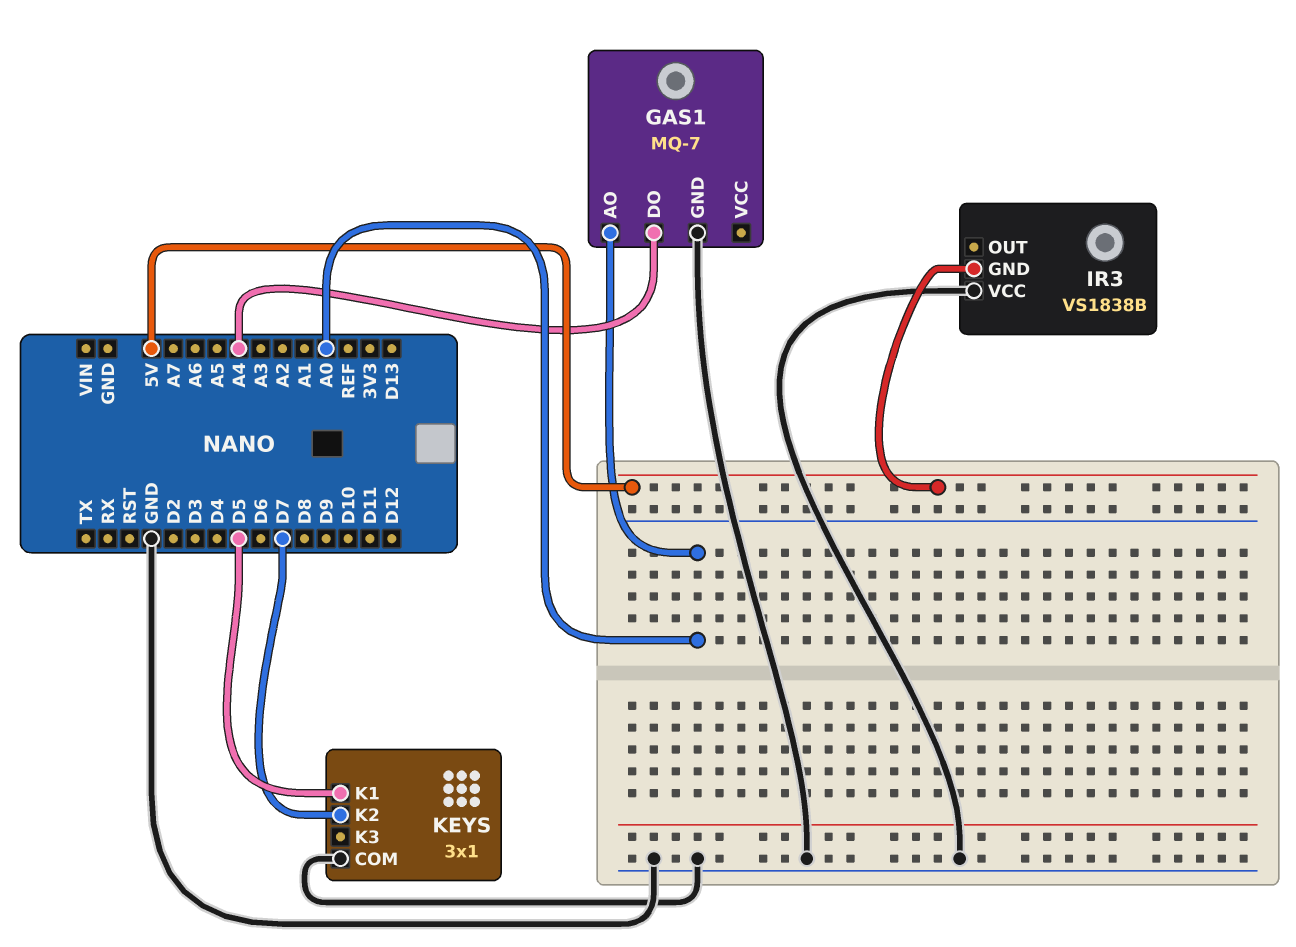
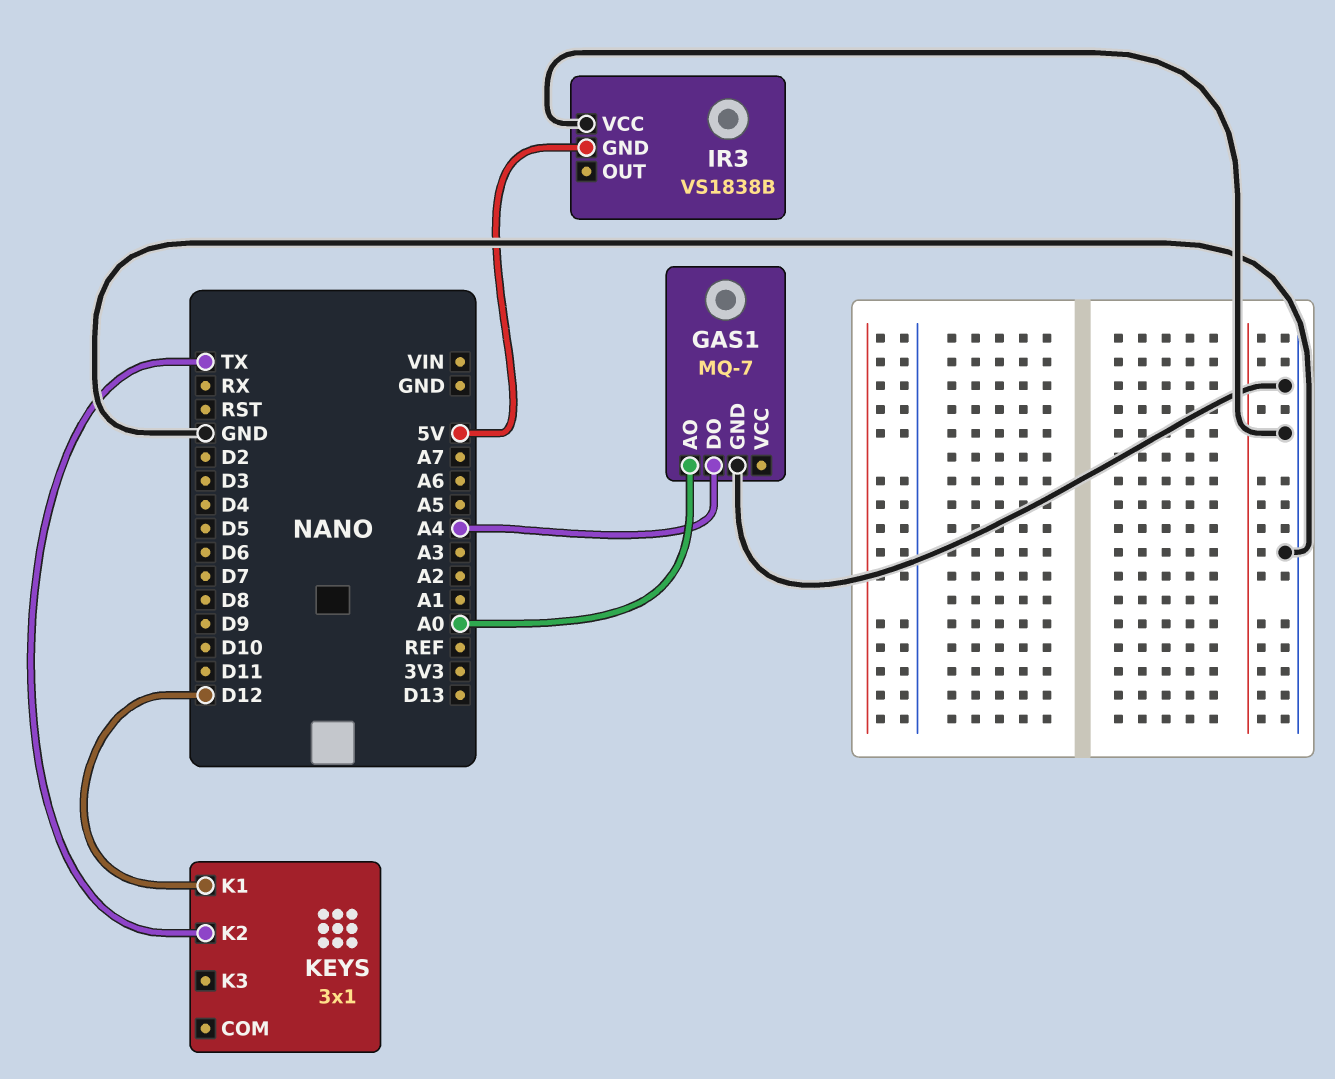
KEYS pin COM: GND -> none
KEYS pin K1: D5 -> D12
KEYS pin K2: D7 -> TX

